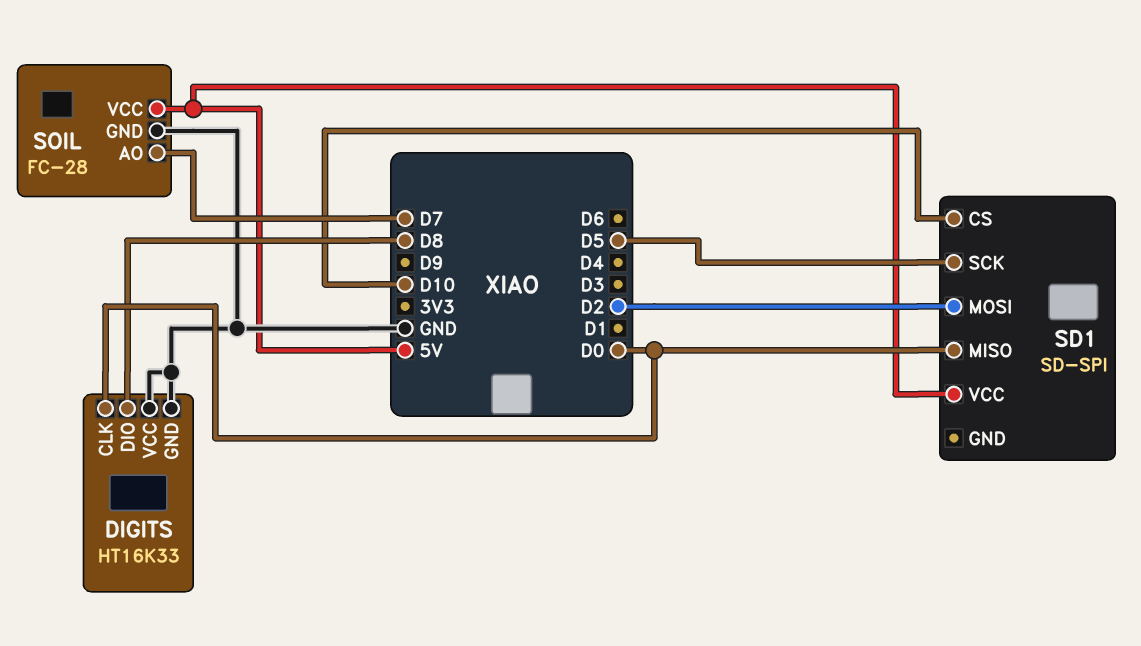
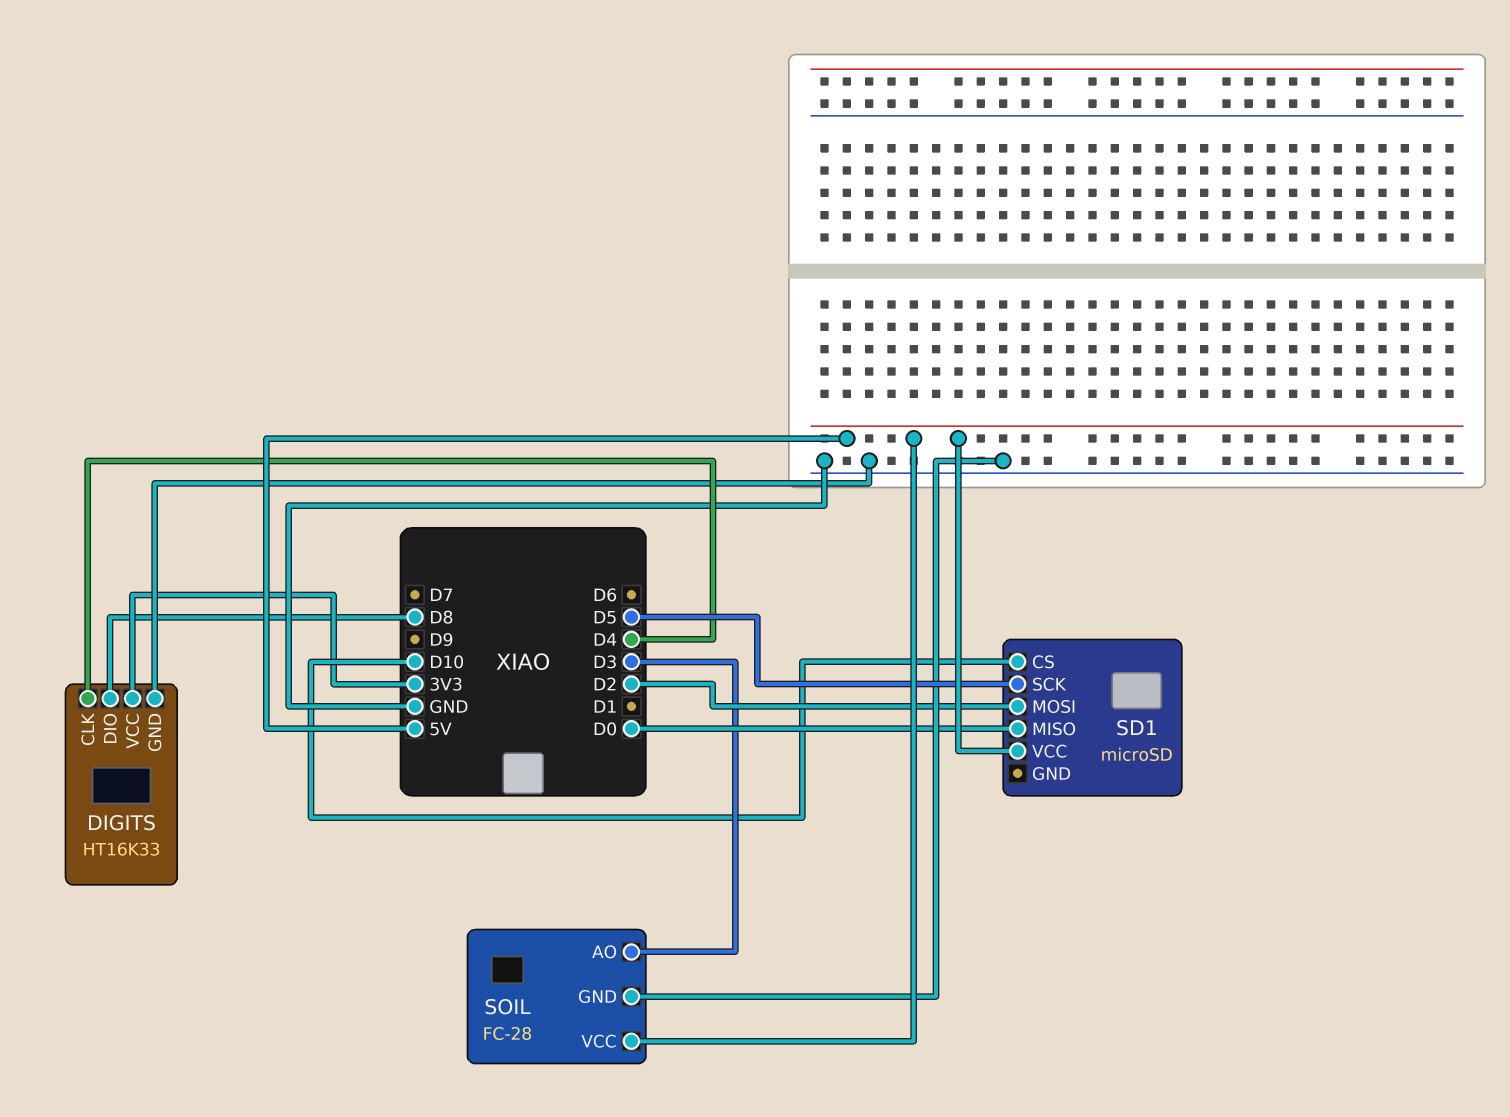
DIGITS pin CLK: D0 -> D4
DIGITS pin VCC: GND -> 3V3
SD1: SD-SPI -> microSD
SOIL pin AO: D7 -> D3

